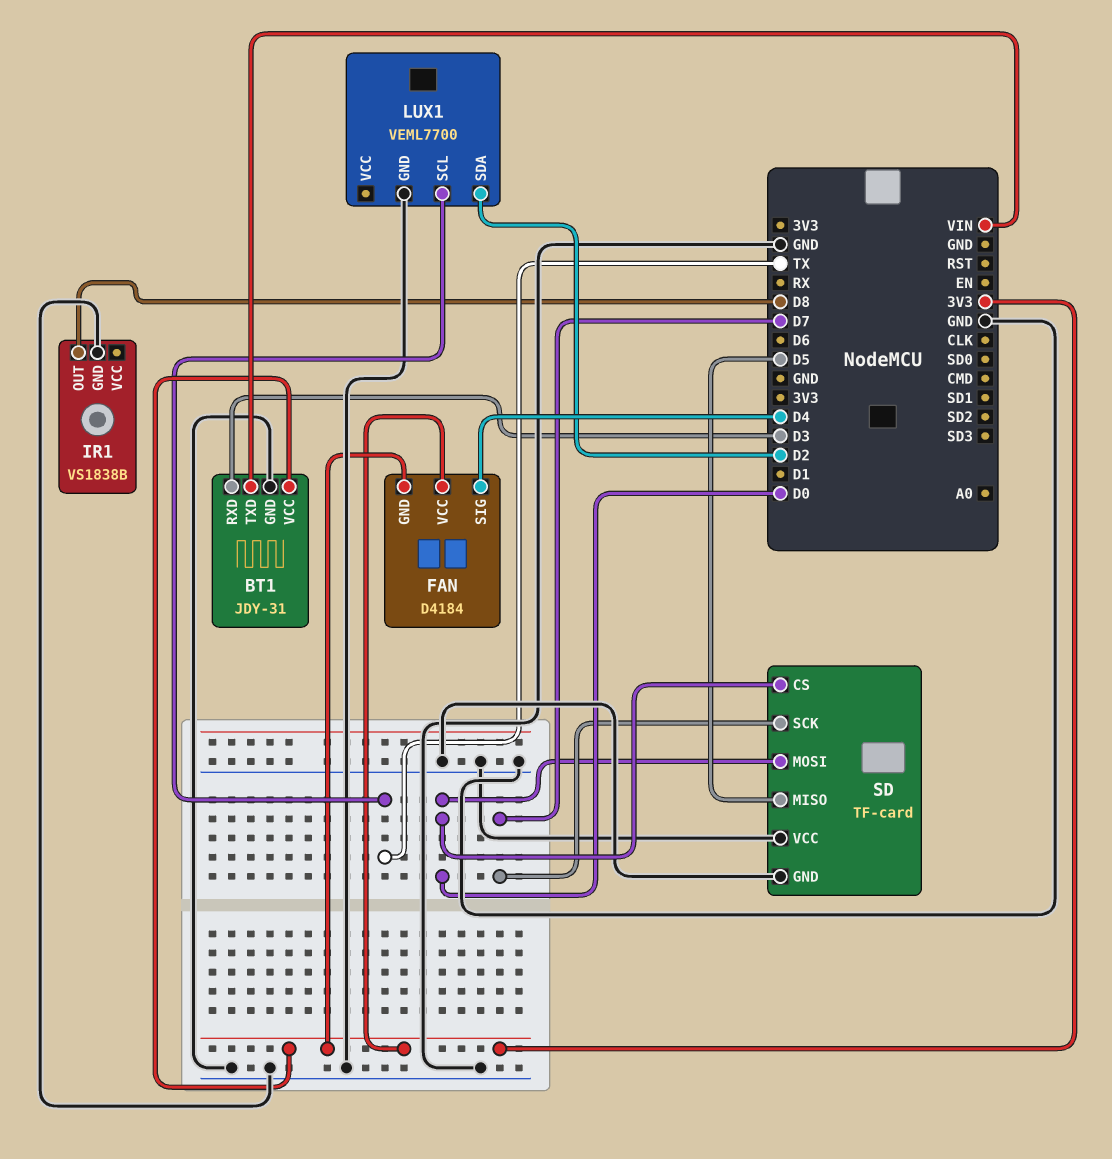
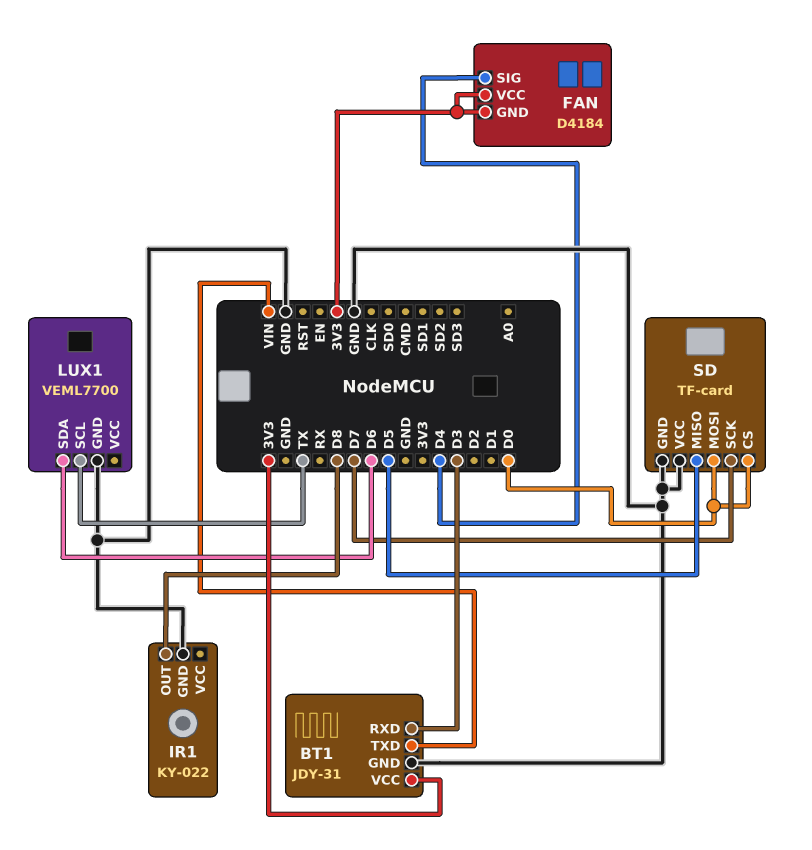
IR1: VS1838B -> KY-022
LUX1 pin SDA: D2 -> D6

